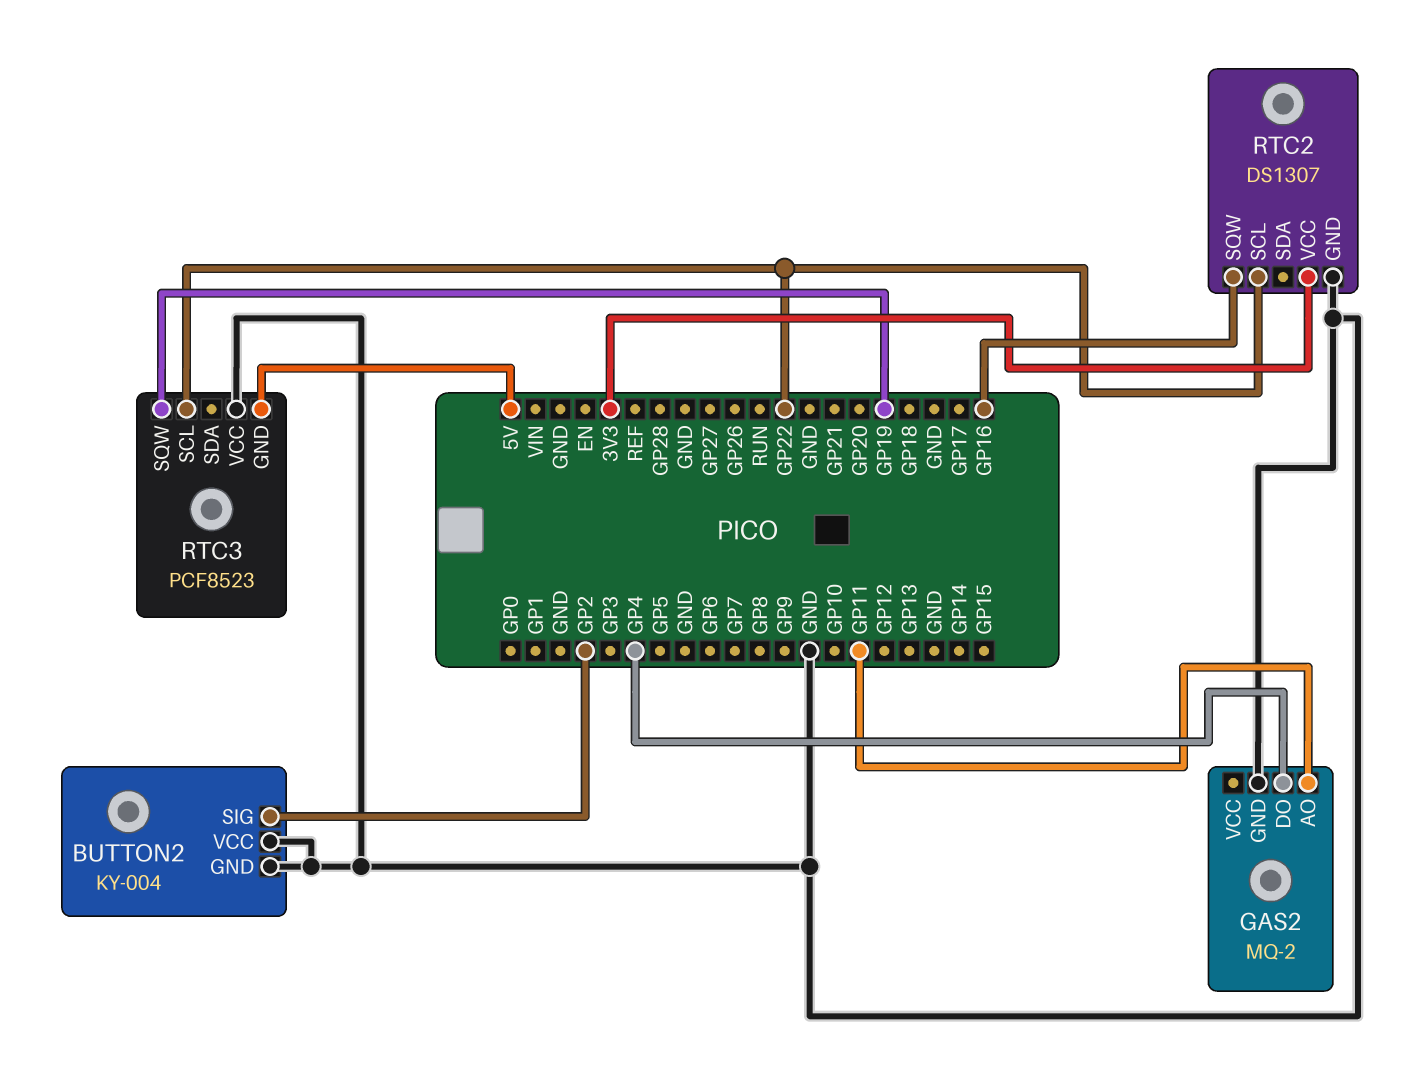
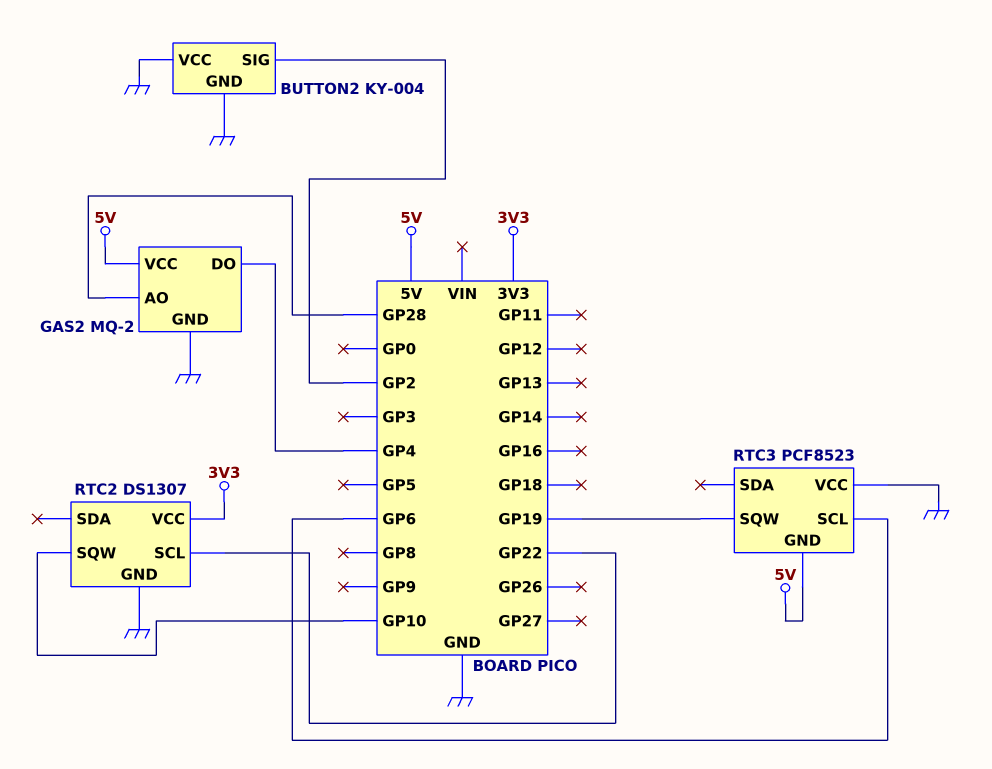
GAS2 pin AO: GP11 -> GP28
GAS2 pin VCC: none -> 5V
RTC2 pin SQW: GP16 -> GP10
RTC3 pin SCL: GP22 -> GP6

